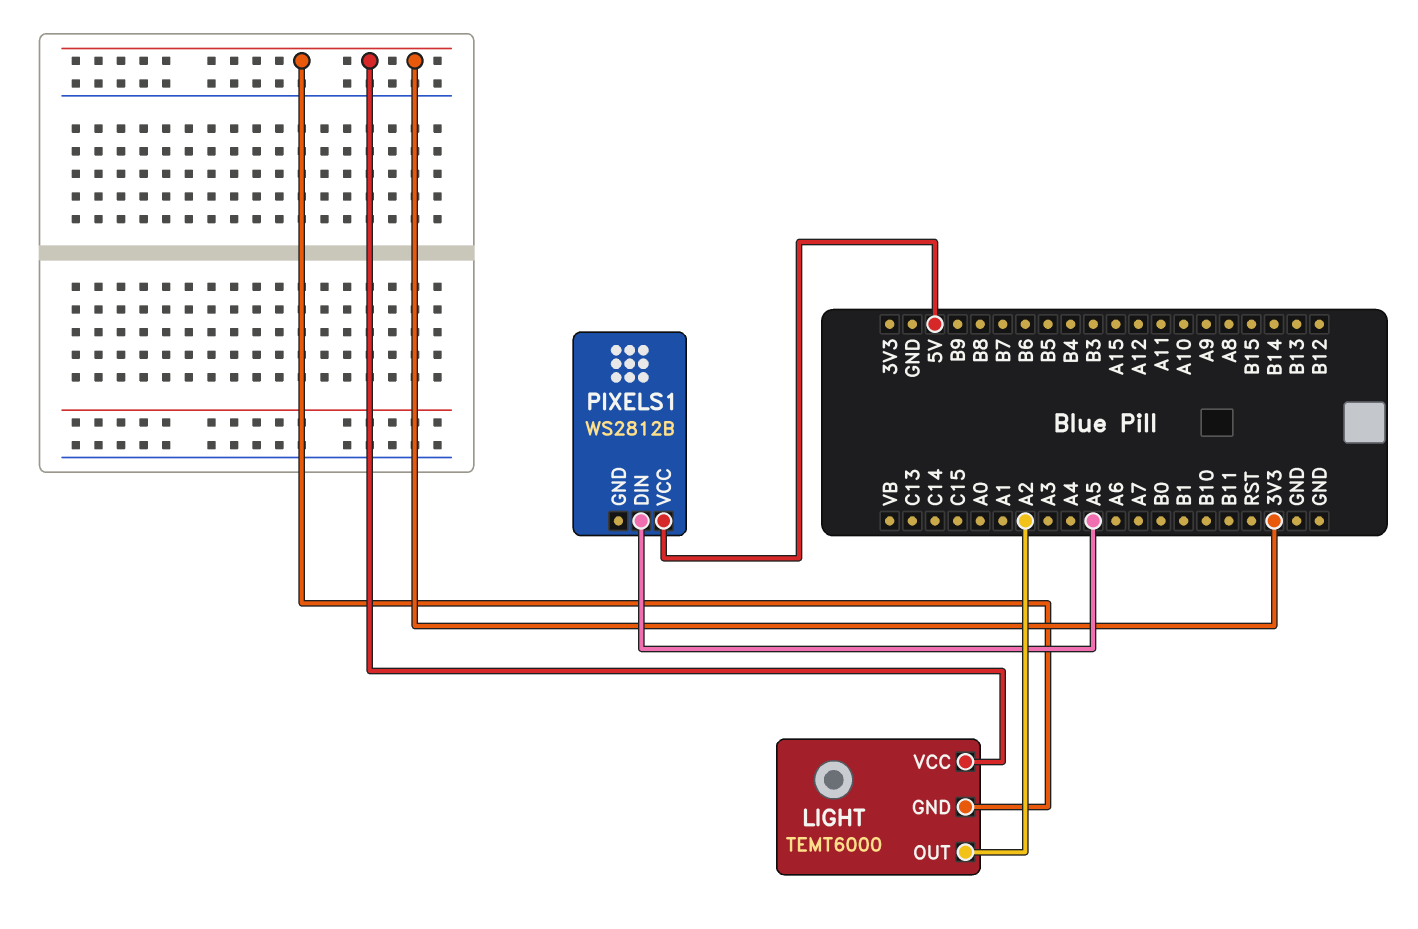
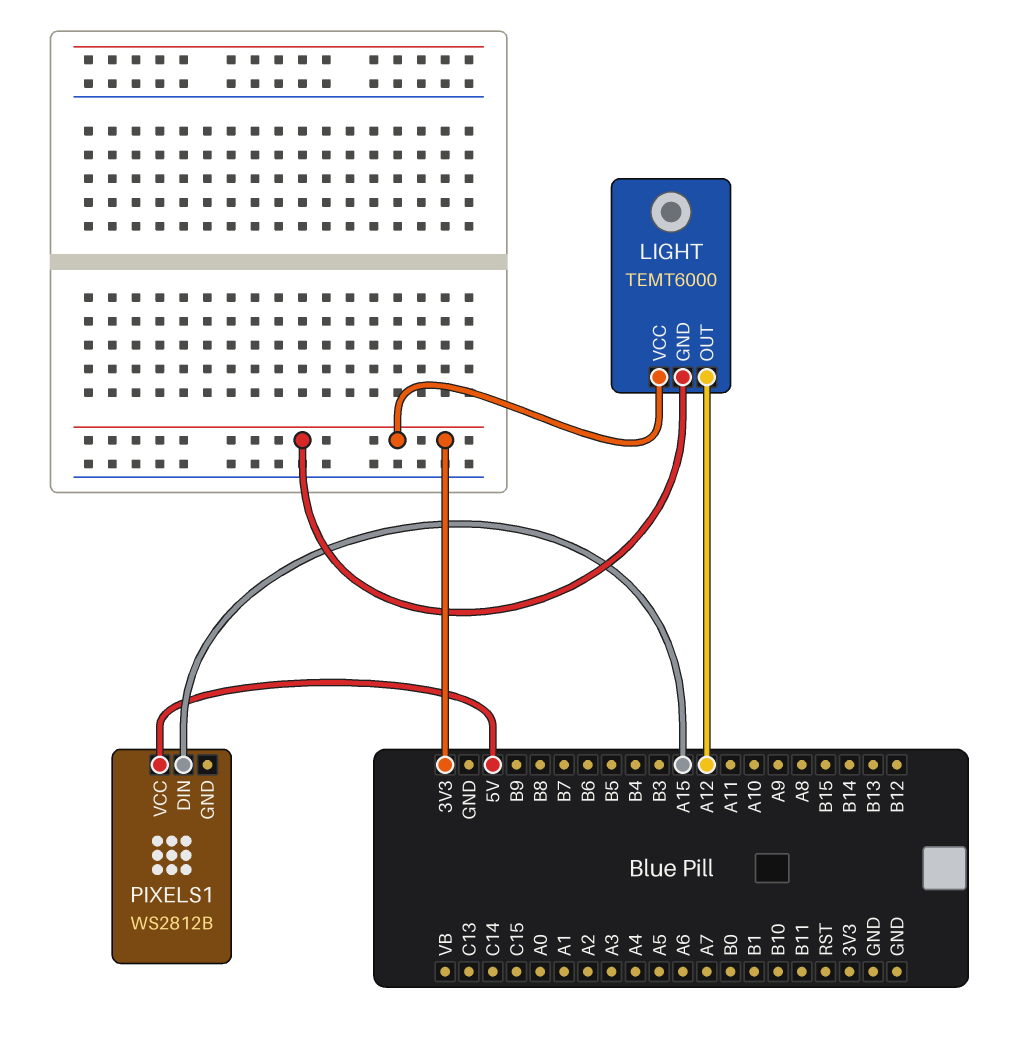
LIGHT pin OUT: A2 -> A12
PIXELS1 pin DIN: A5 -> A15

